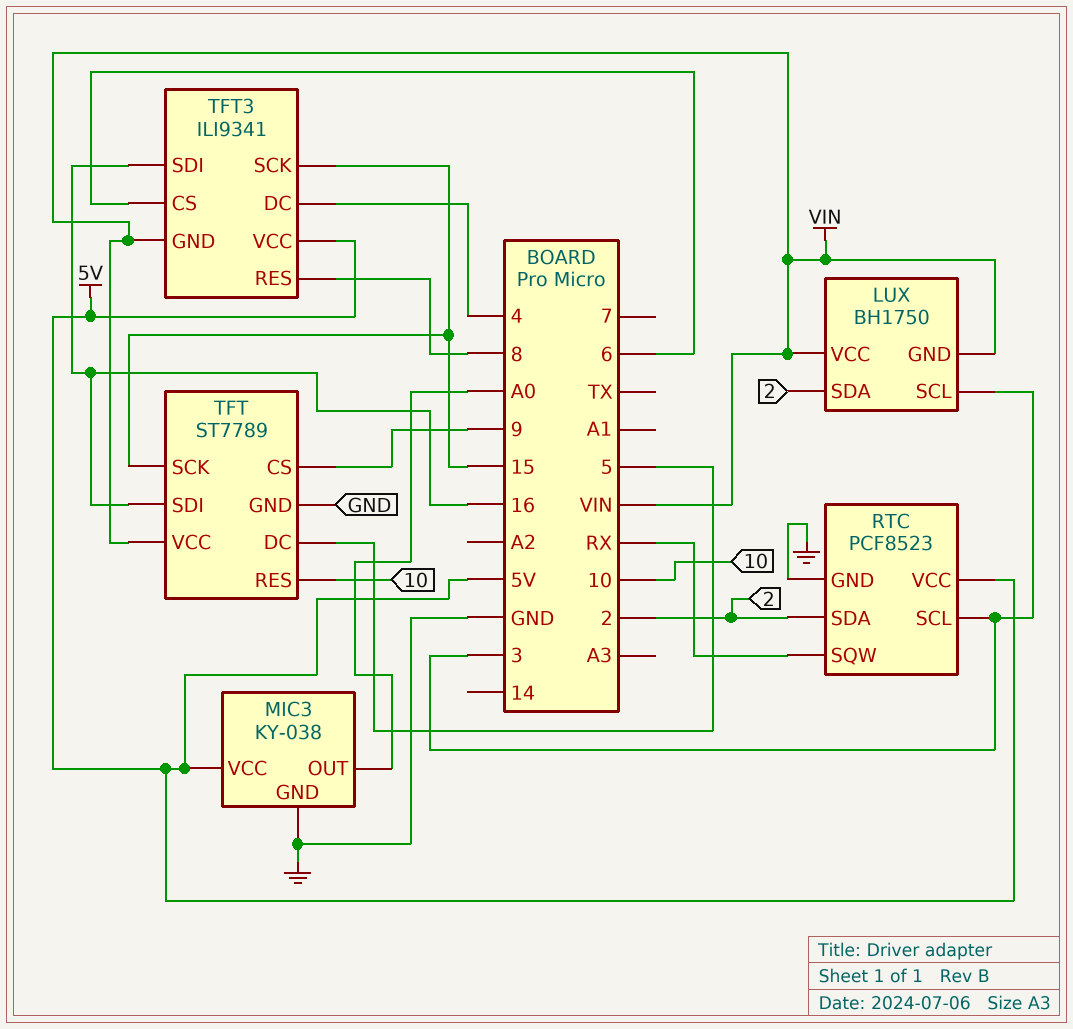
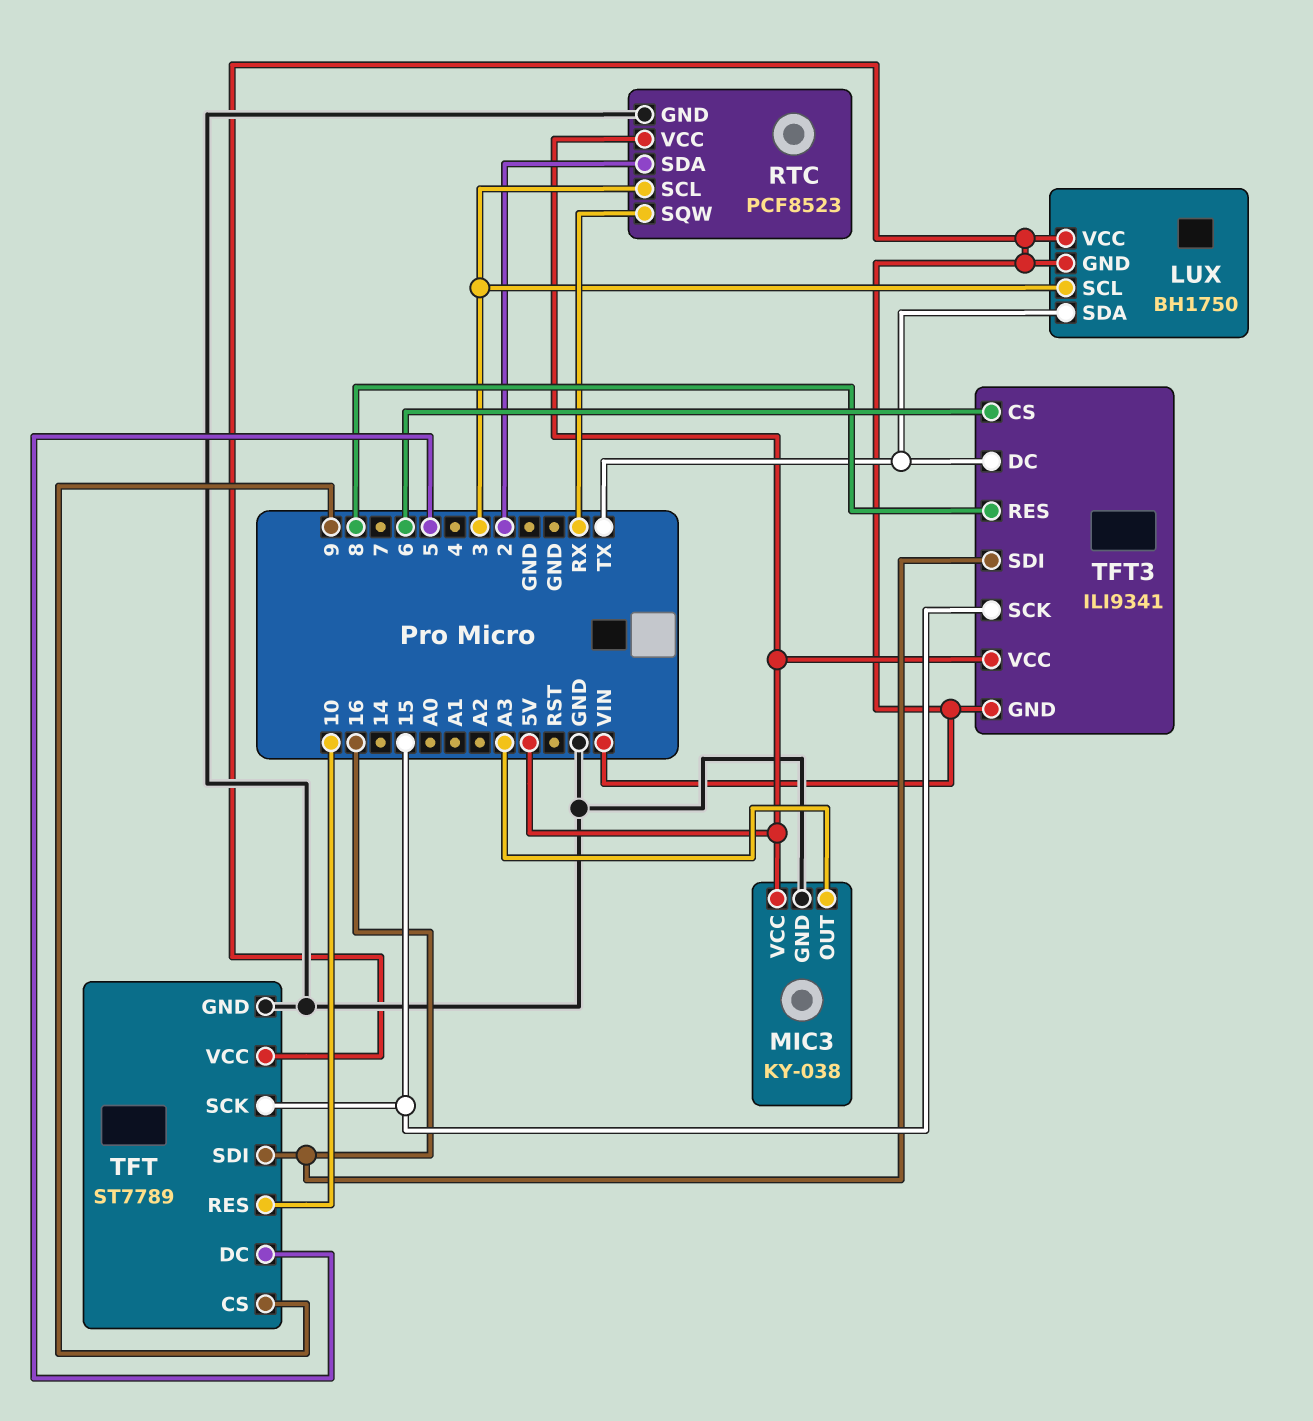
LUX pin SDA: 2 -> TX
MIC3 pin OUT: A0 -> A3
TFT3 pin DC: 4 -> TX

